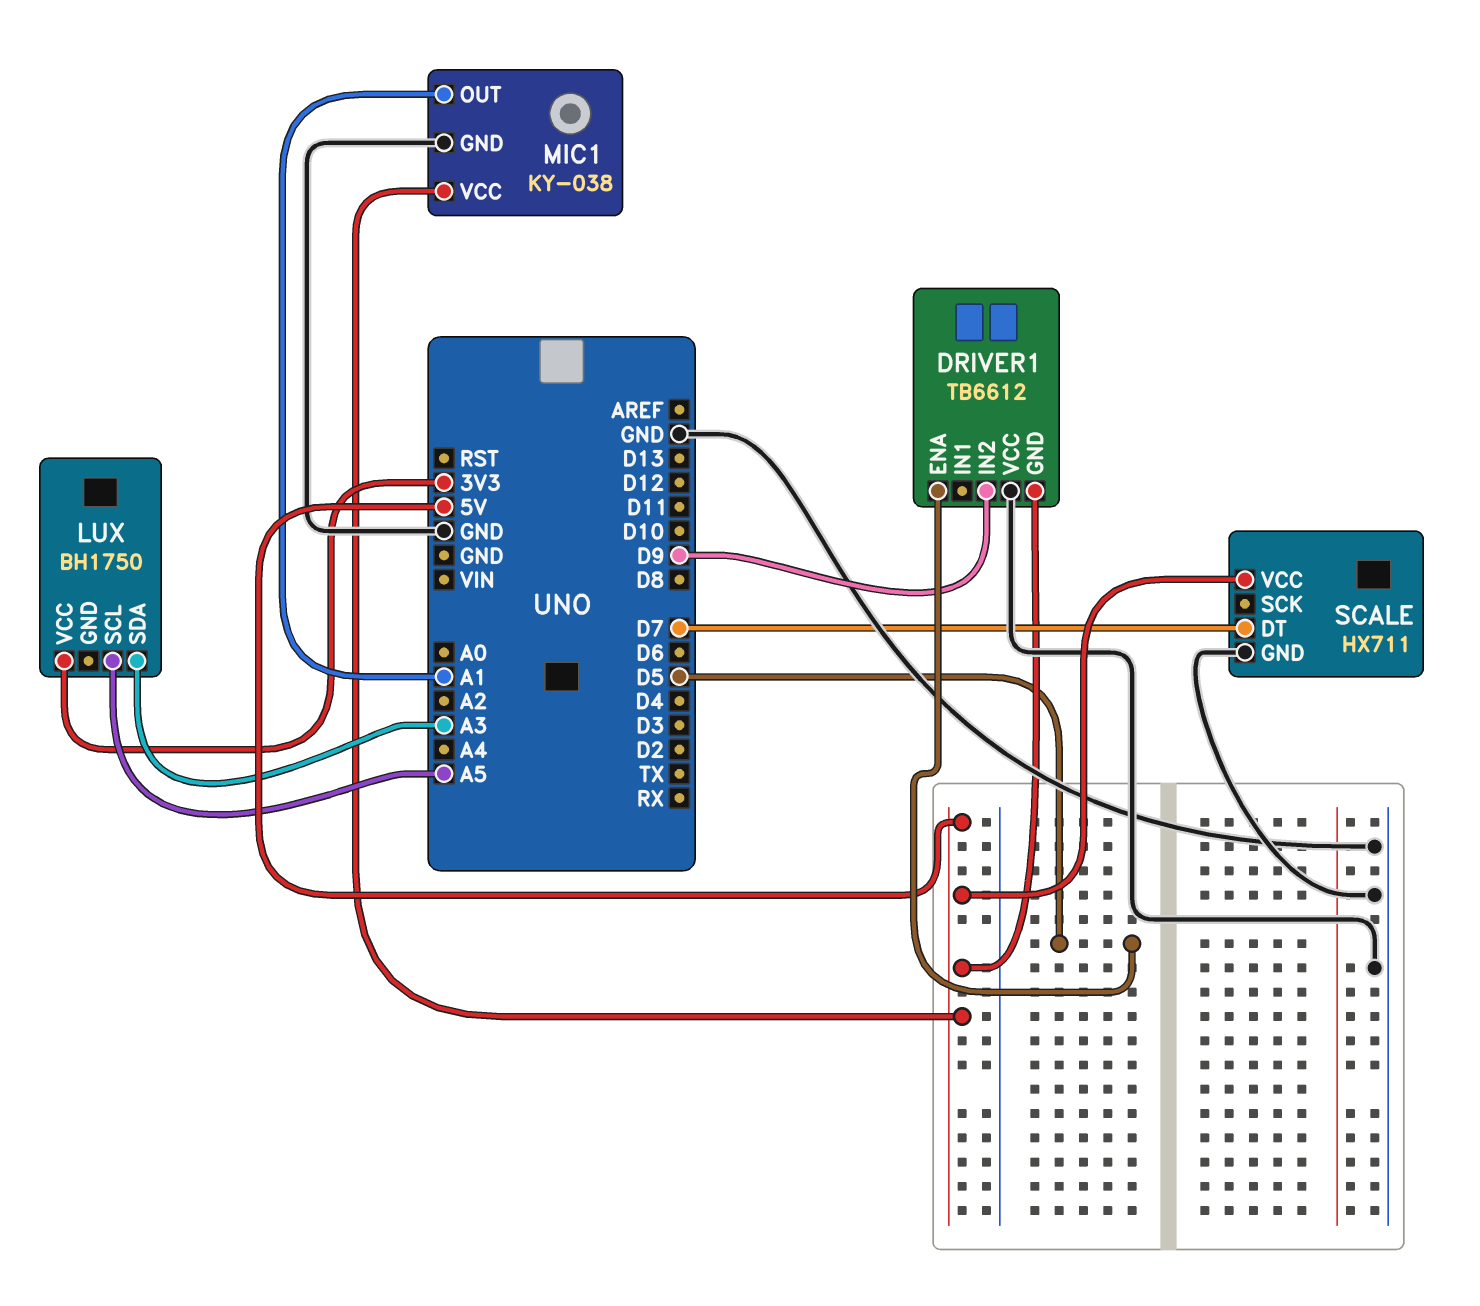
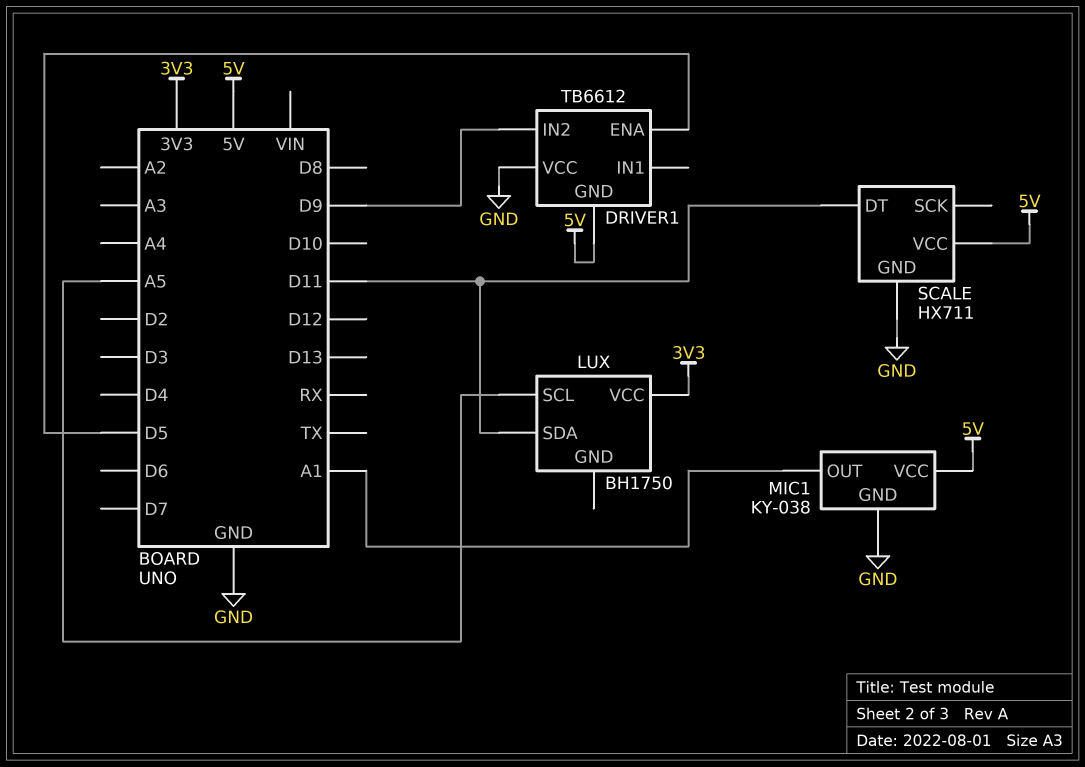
LUX pin SDA: A3 -> D11
SCALE pin DT: D7 -> D11

